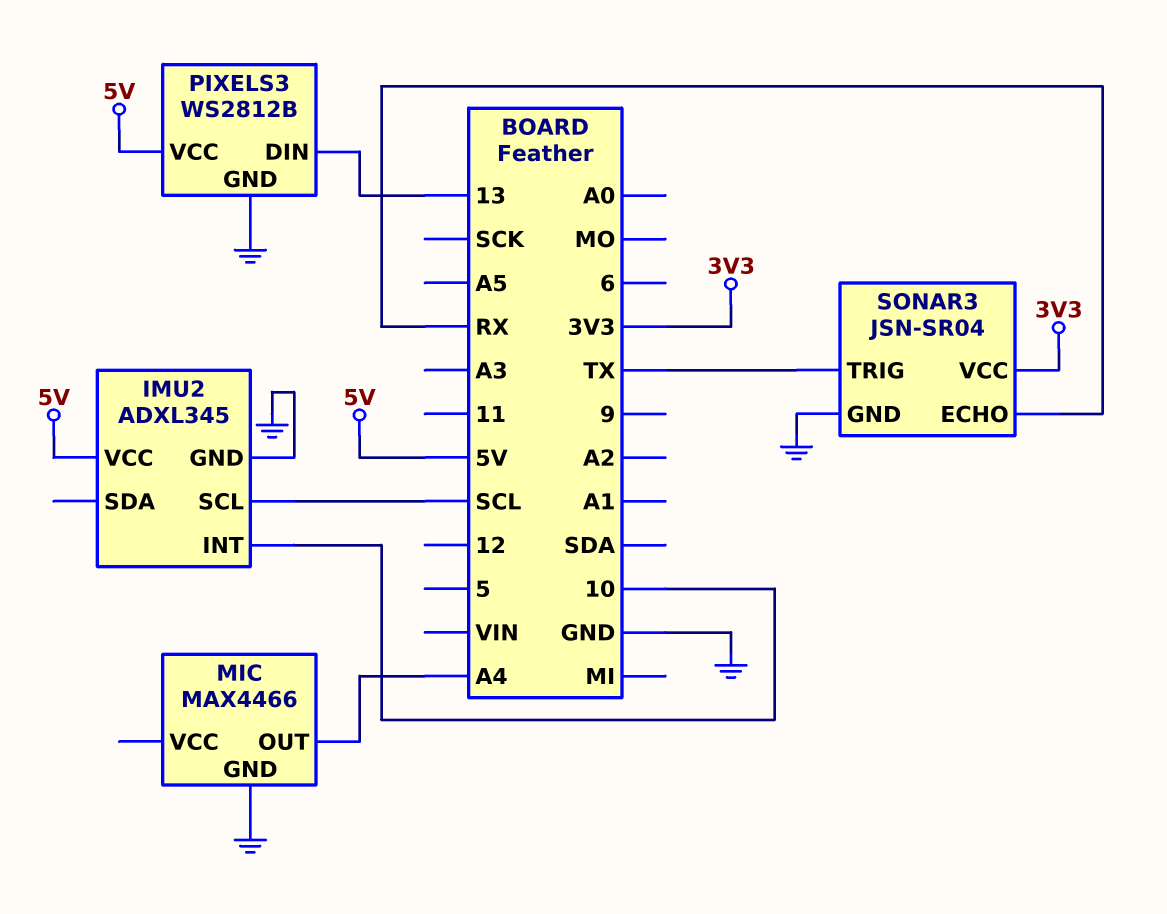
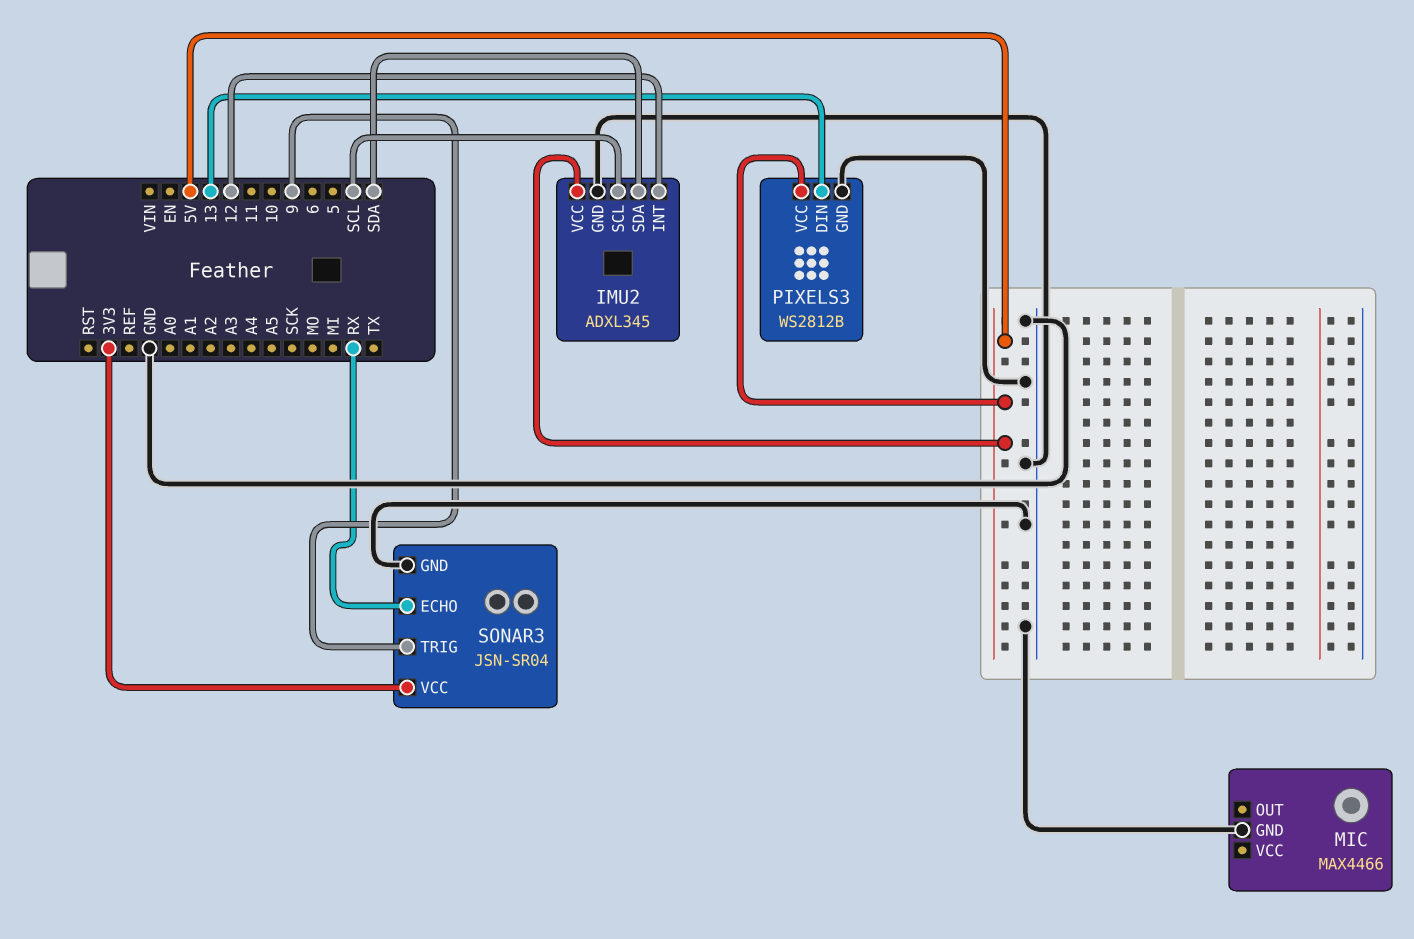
IMU2 pin INT: 10 -> 12
IMU2 pin SDA: none -> SDA
MIC pin OUT: A4 -> none
SONAR3 pin TRIG: TX -> 9

